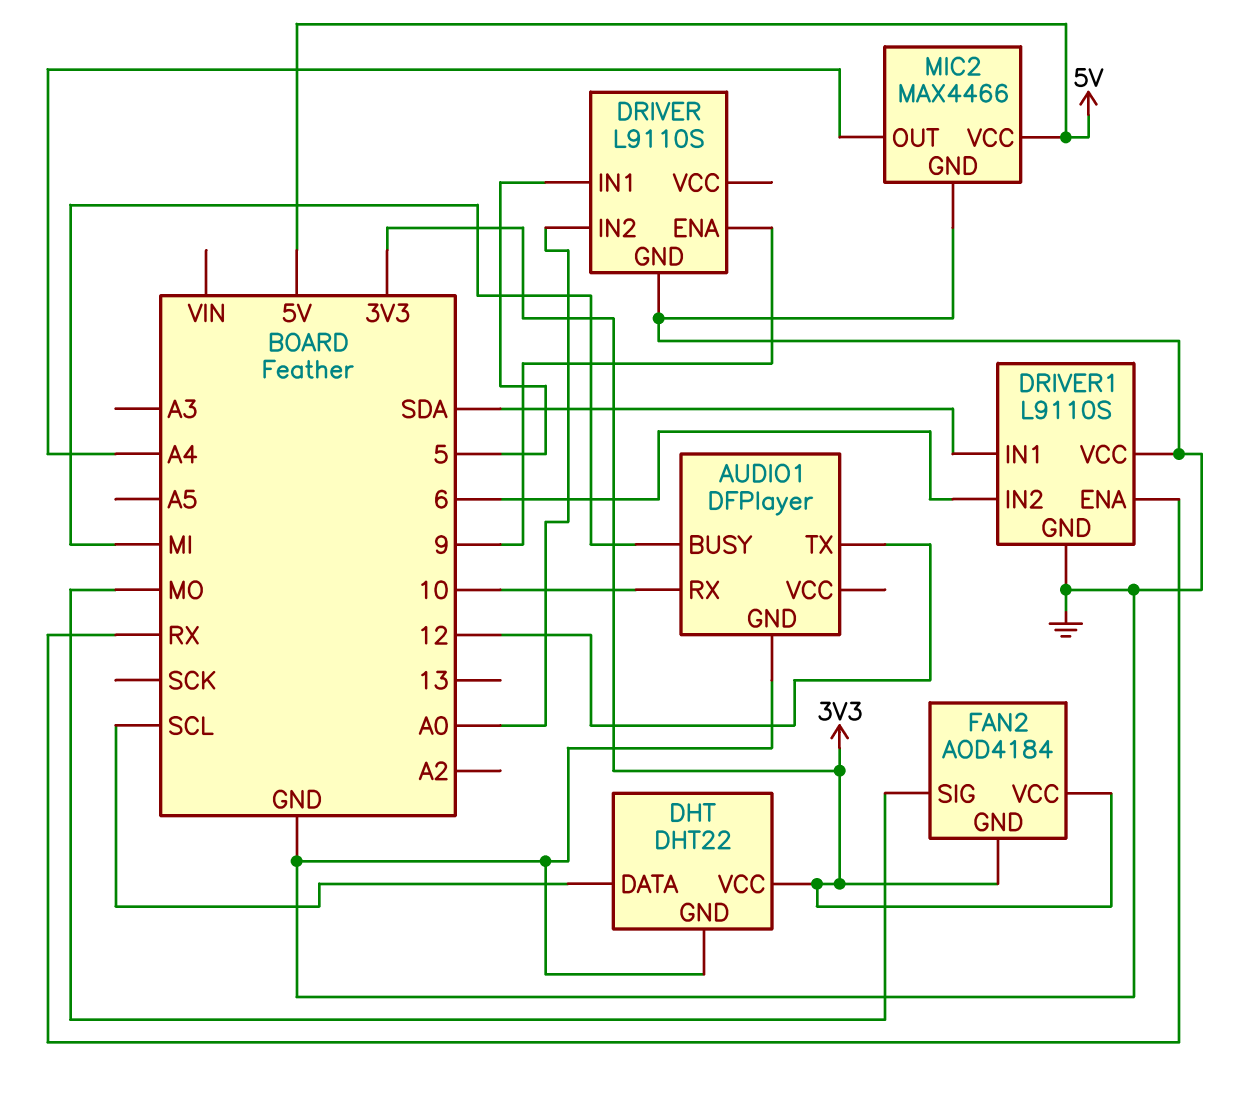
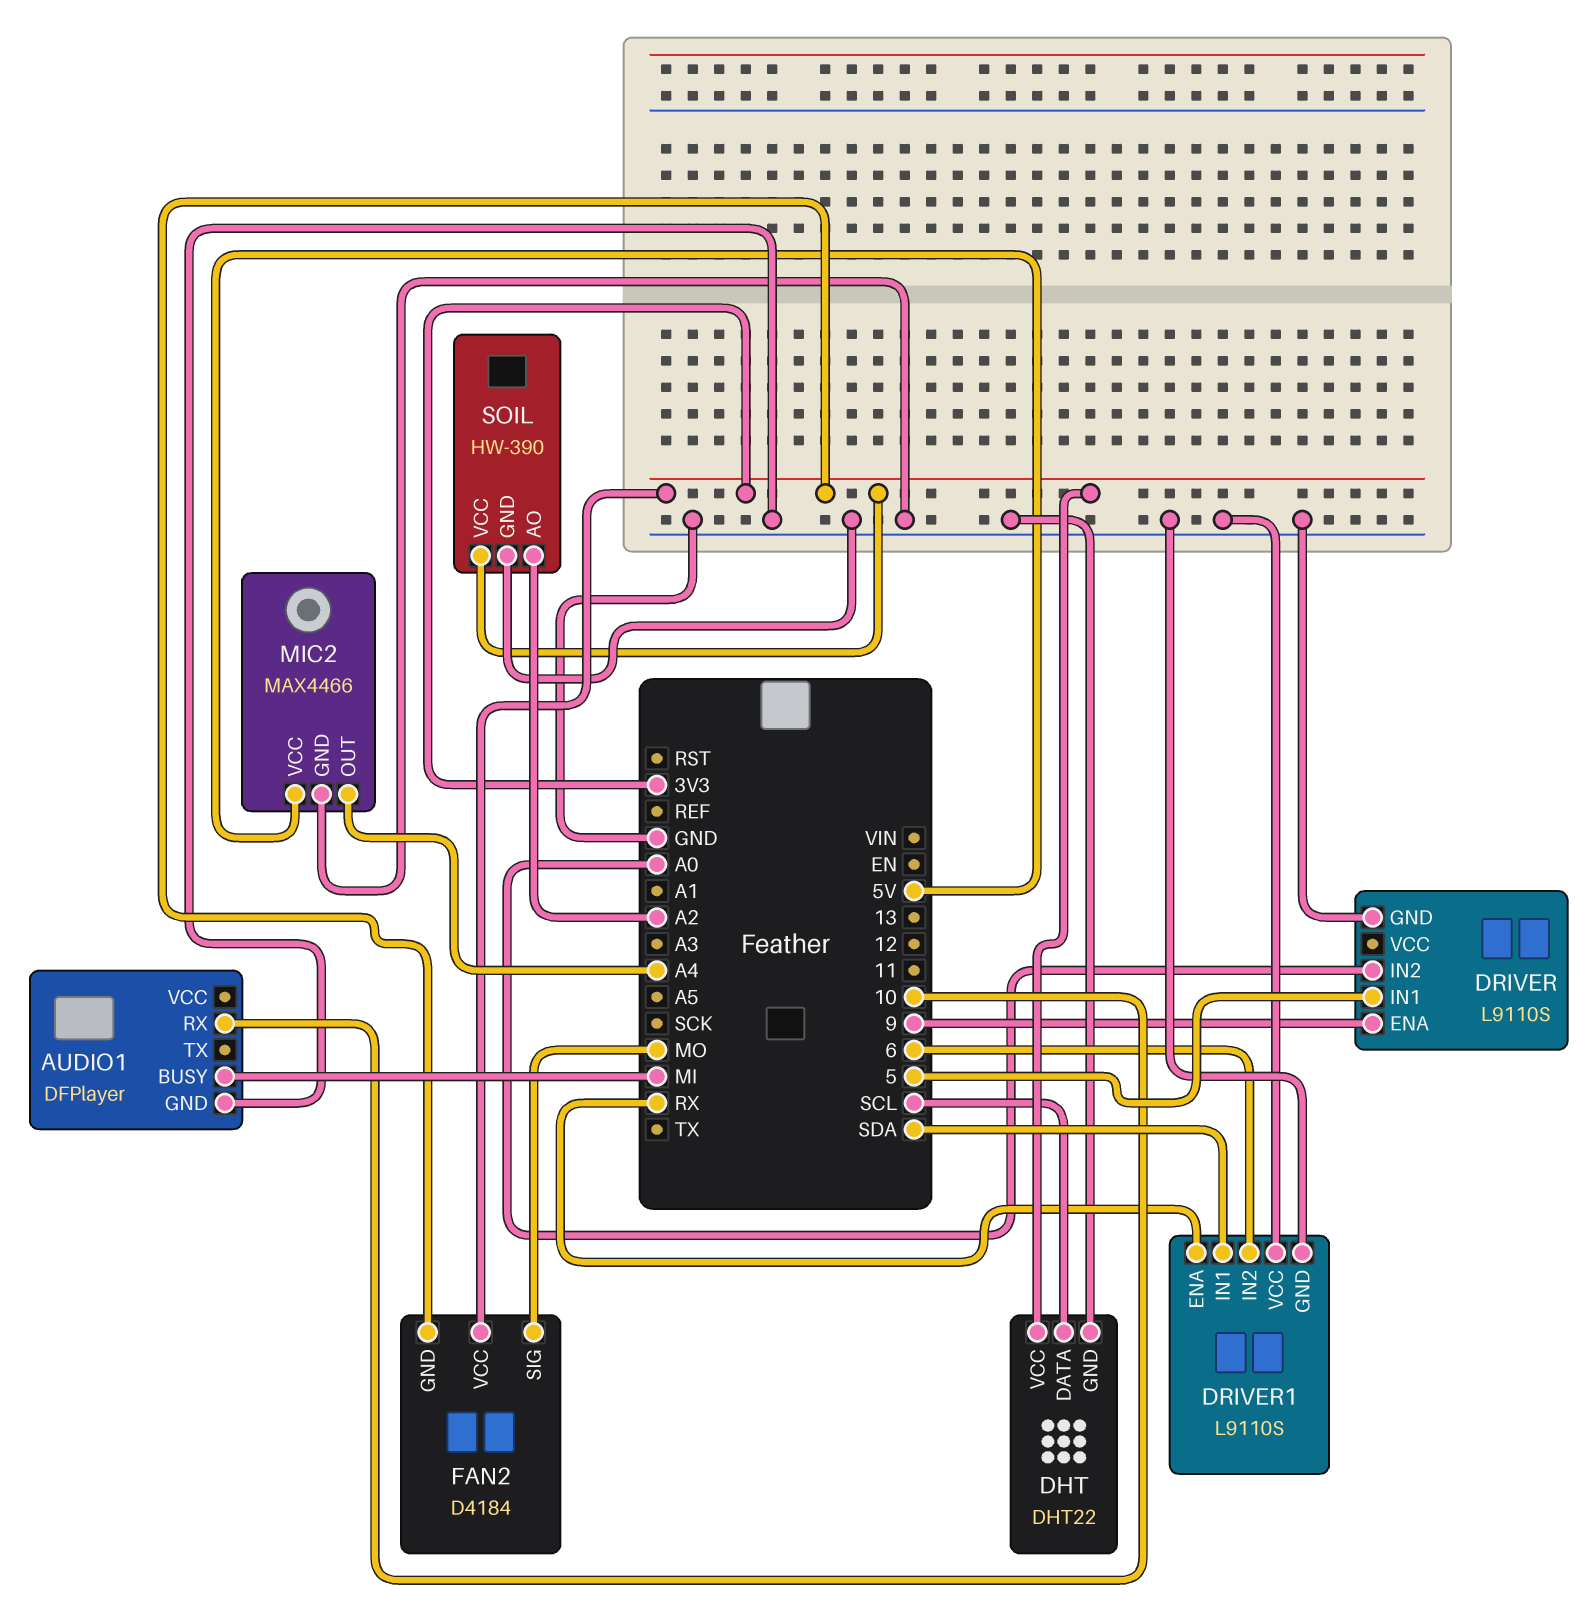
AUDIO1 pin TX: 12 -> none
FAN2: AOD4184 -> D4184
SOIL: none -> HW-390
SOIL pin AO: none -> A2
SOIL pin GND: none -> GND
SOIL pin VCC: none -> 3V3

